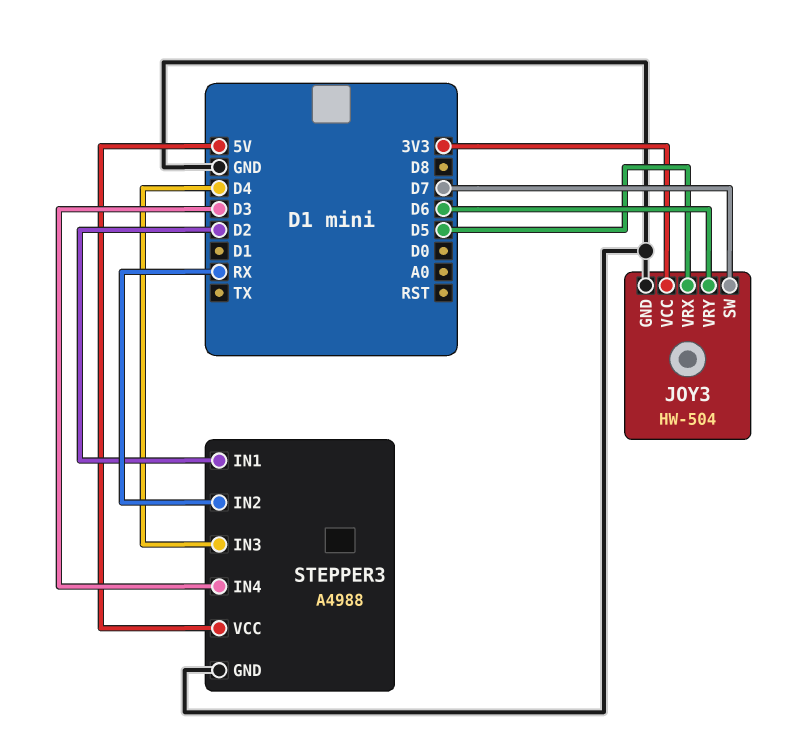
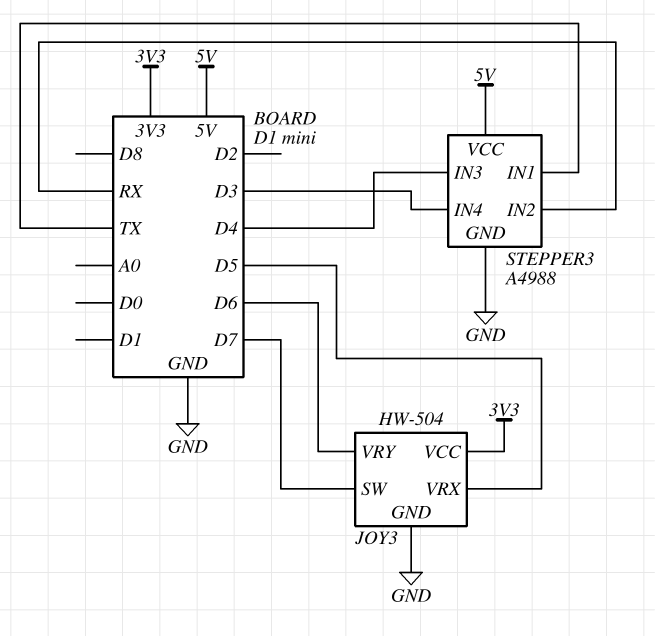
STEPPER3 pin IN1: D2 -> TX

